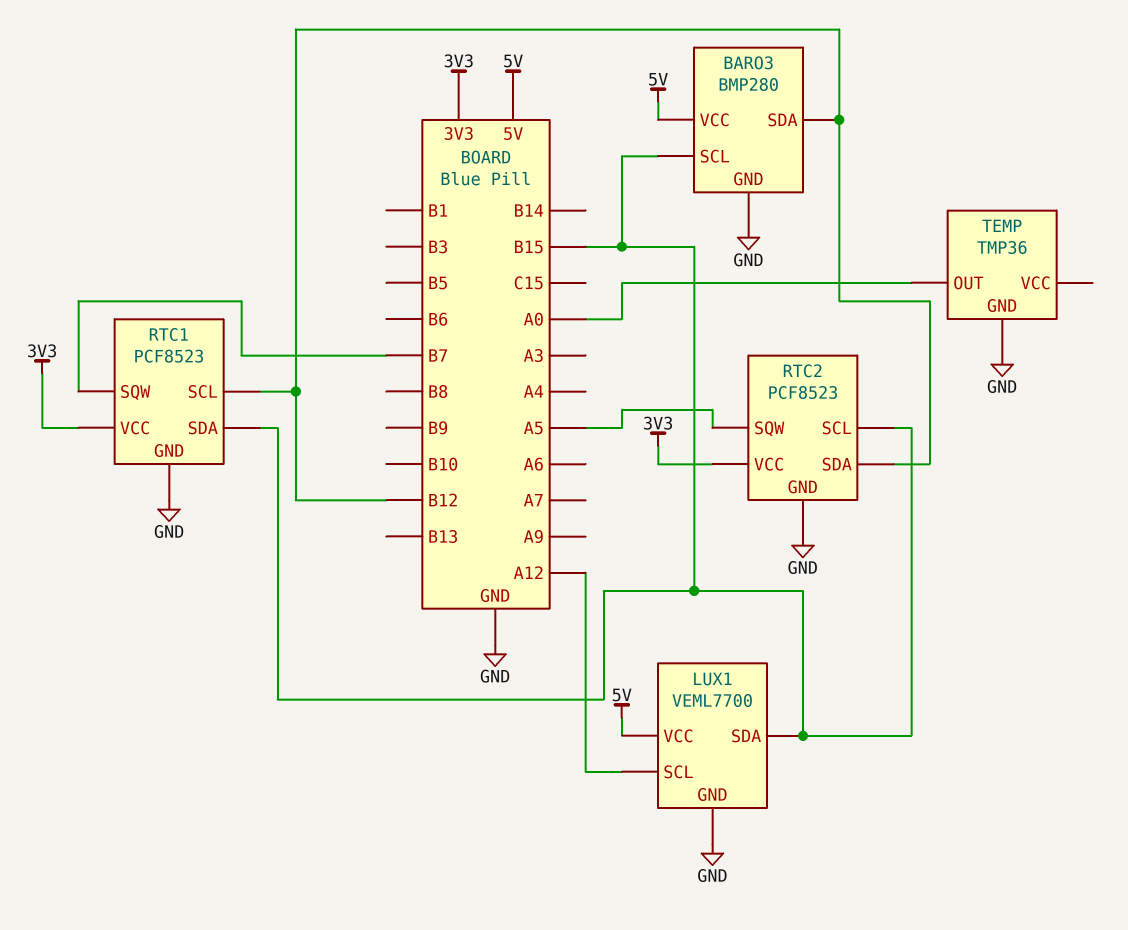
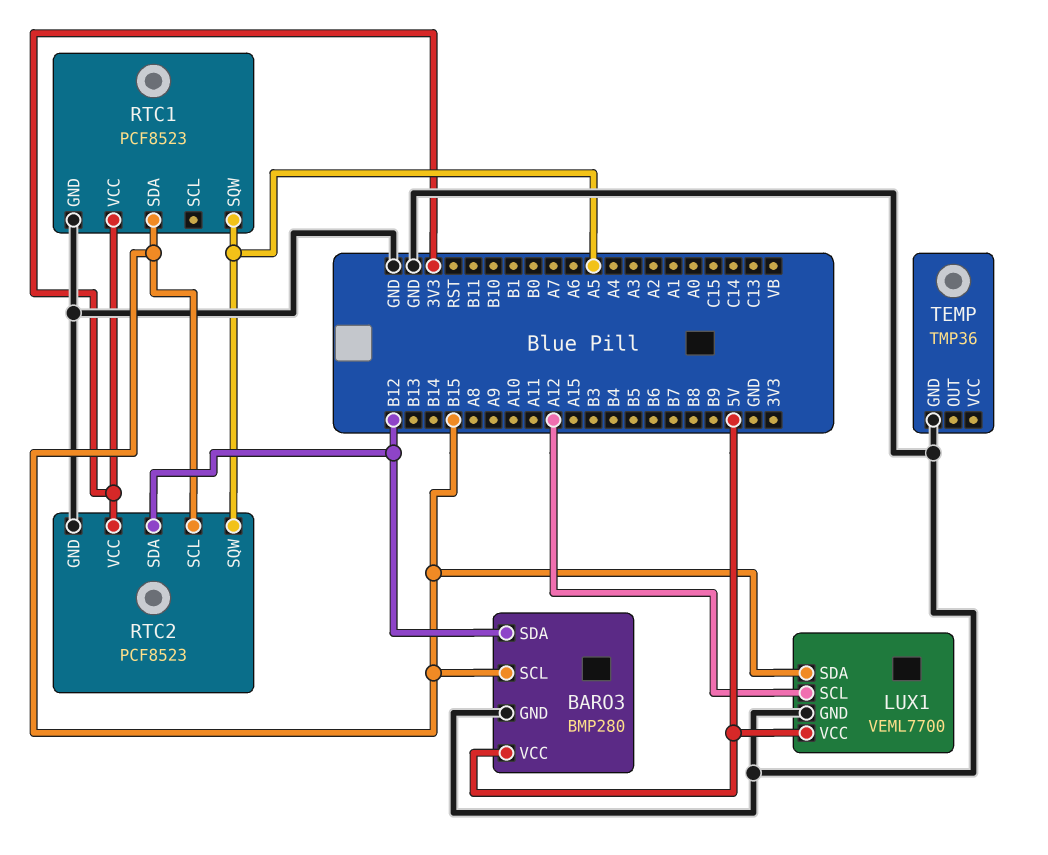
RTC1 pin SCL: B12 -> none
RTC1 pin SQW: B7 -> A5
TEMP pin OUT: A0 -> none

